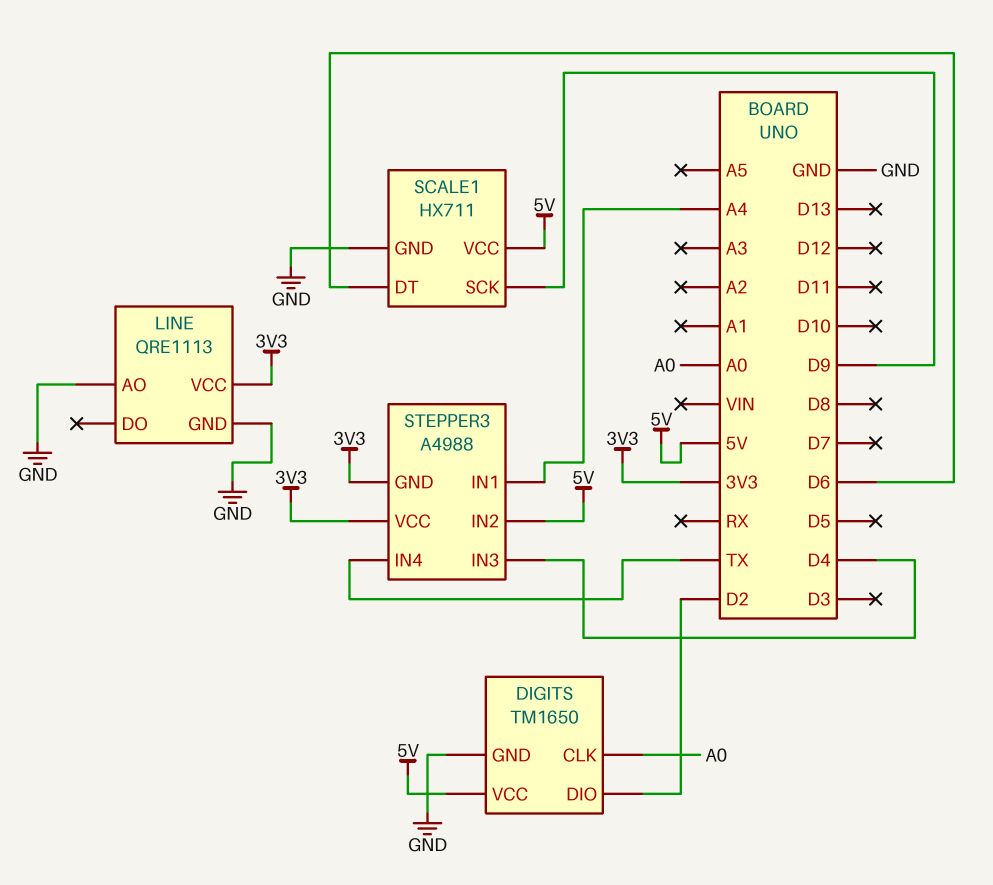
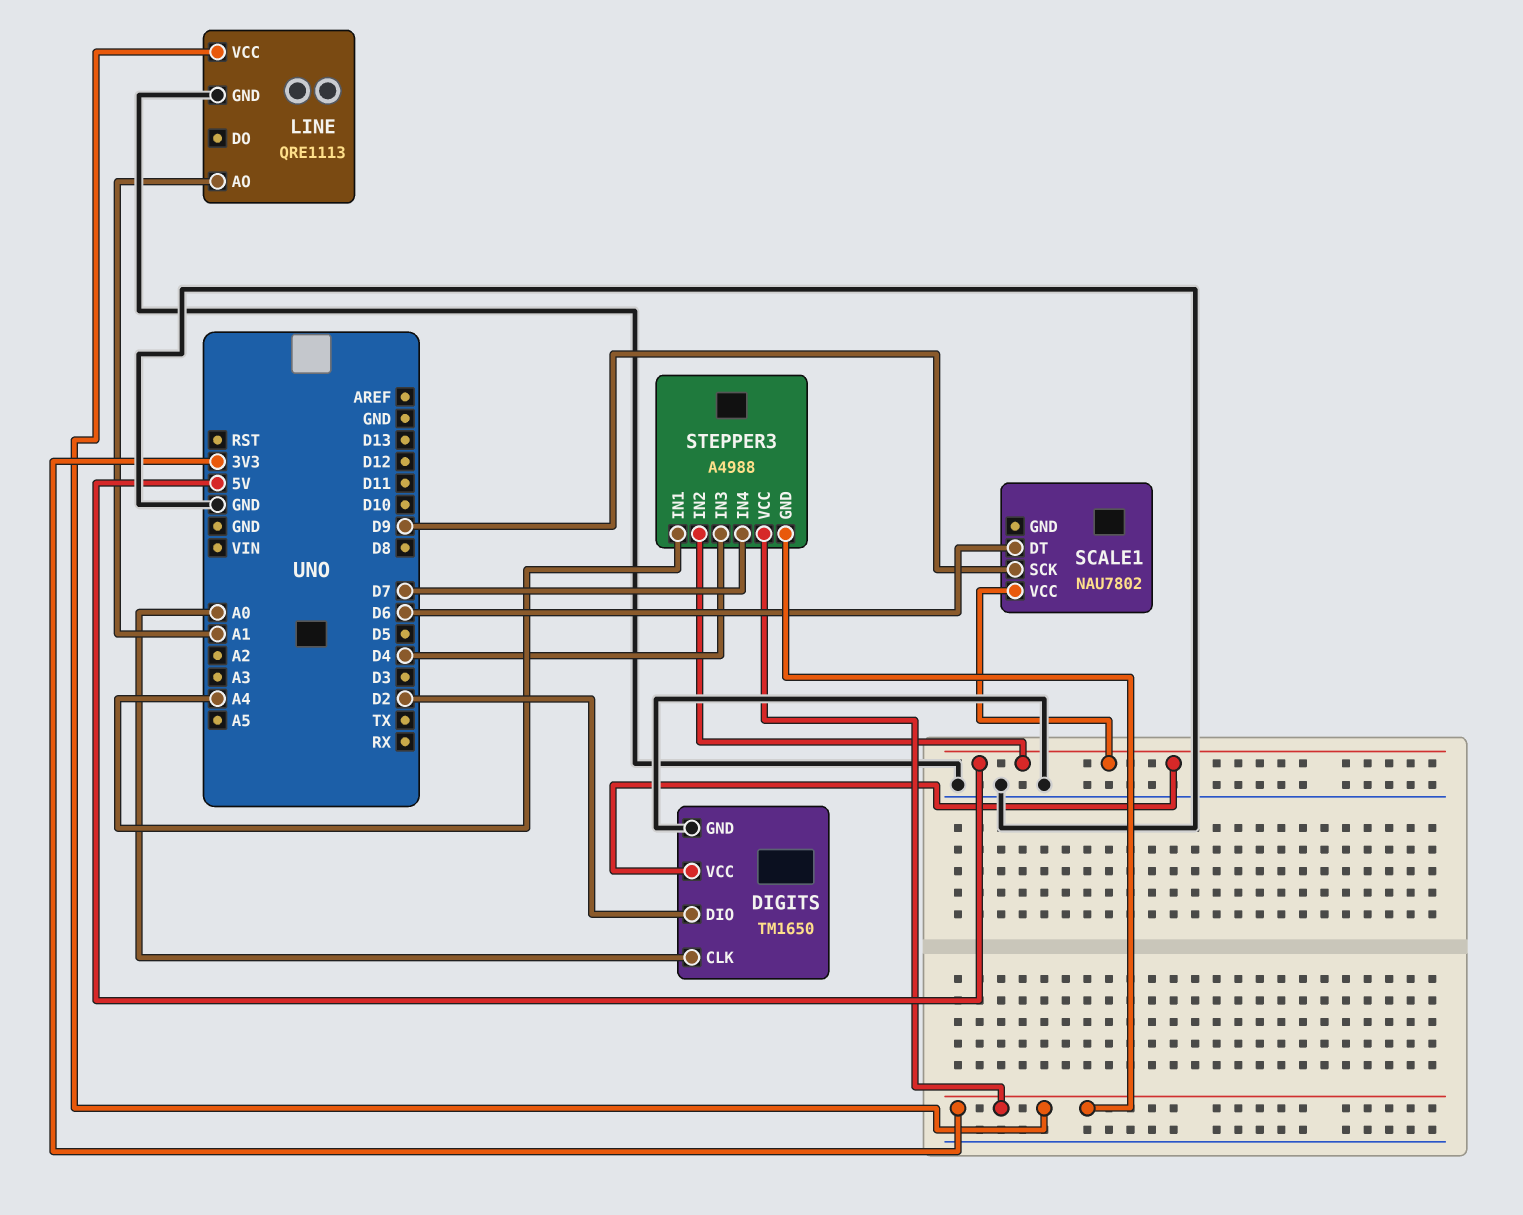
LINE pin AO: GND -> A1
SCALE1: HX711 -> NAU7802
SCALE1 pin GND: GND -> none
STEPPER3 pin IN4: TX -> D7

